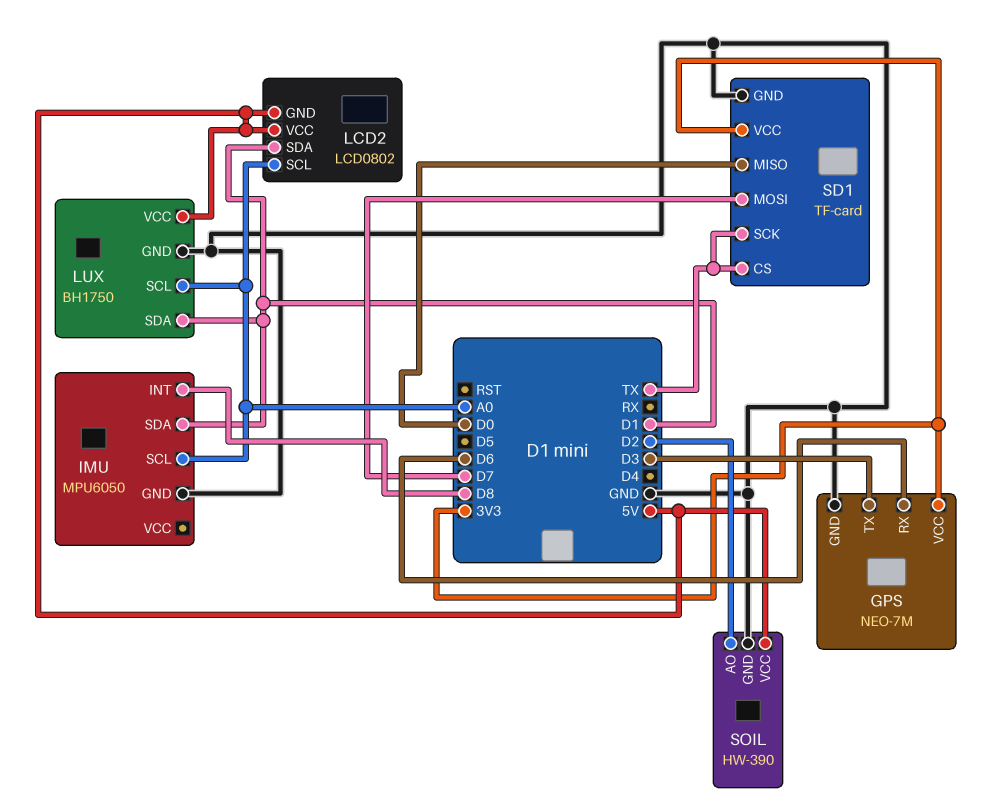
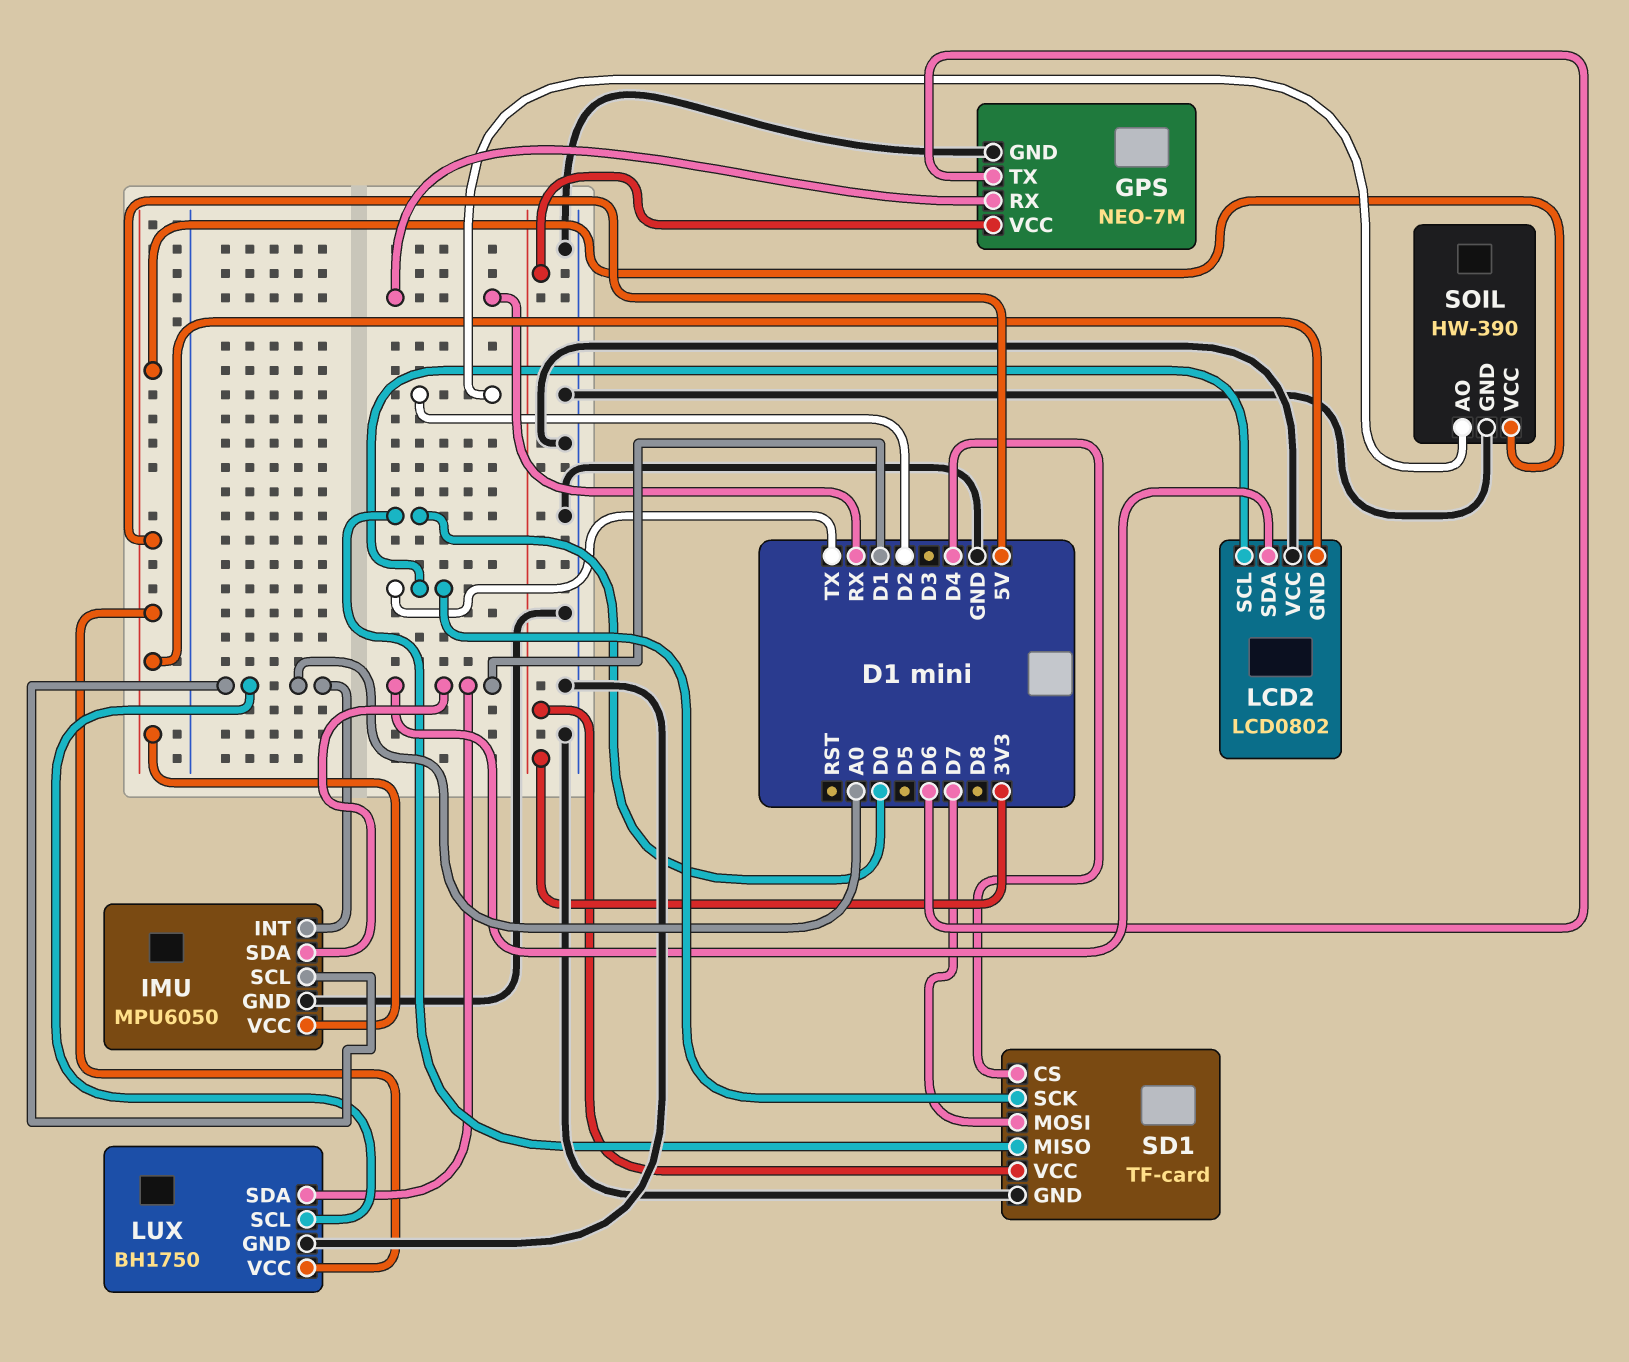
GPS pin RX: D6 -> RX
GPS pin TX: D3 -> D6
IMU pin INT: D8 -> A0
IMU pin VCC: none -> 5V
LCD2 pin SCL: A0 -> TX
LCD2 pin VCC: 5V -> GND
SD1 pin CS: TX -> D4

